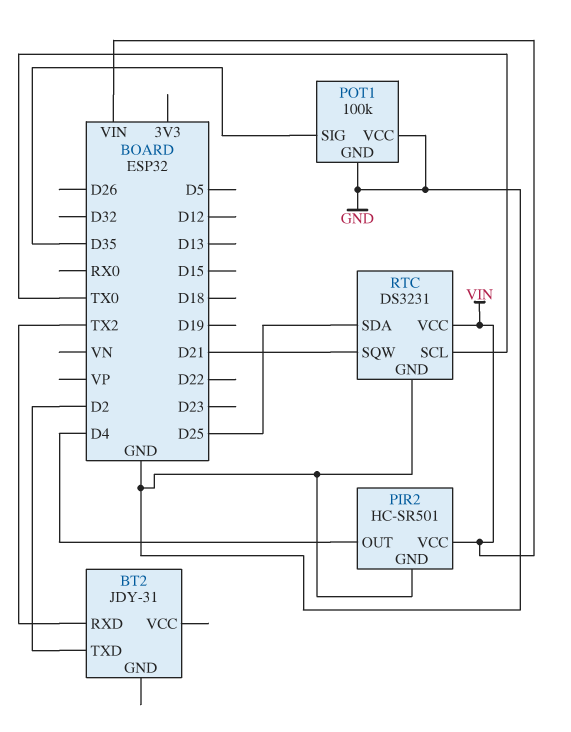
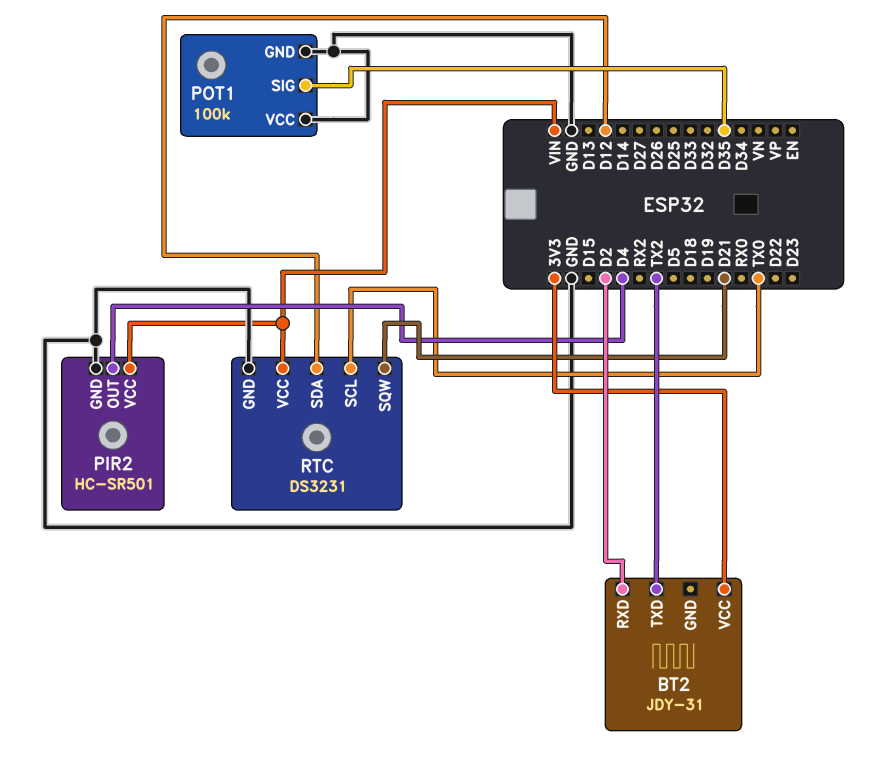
BT2 pin RXD: TX2 -> D2
BT2 pin TXD: D2 -> TX2
BT2 pin VCC: none -> 3V3
RTC pin SDA: D25 -> D12

